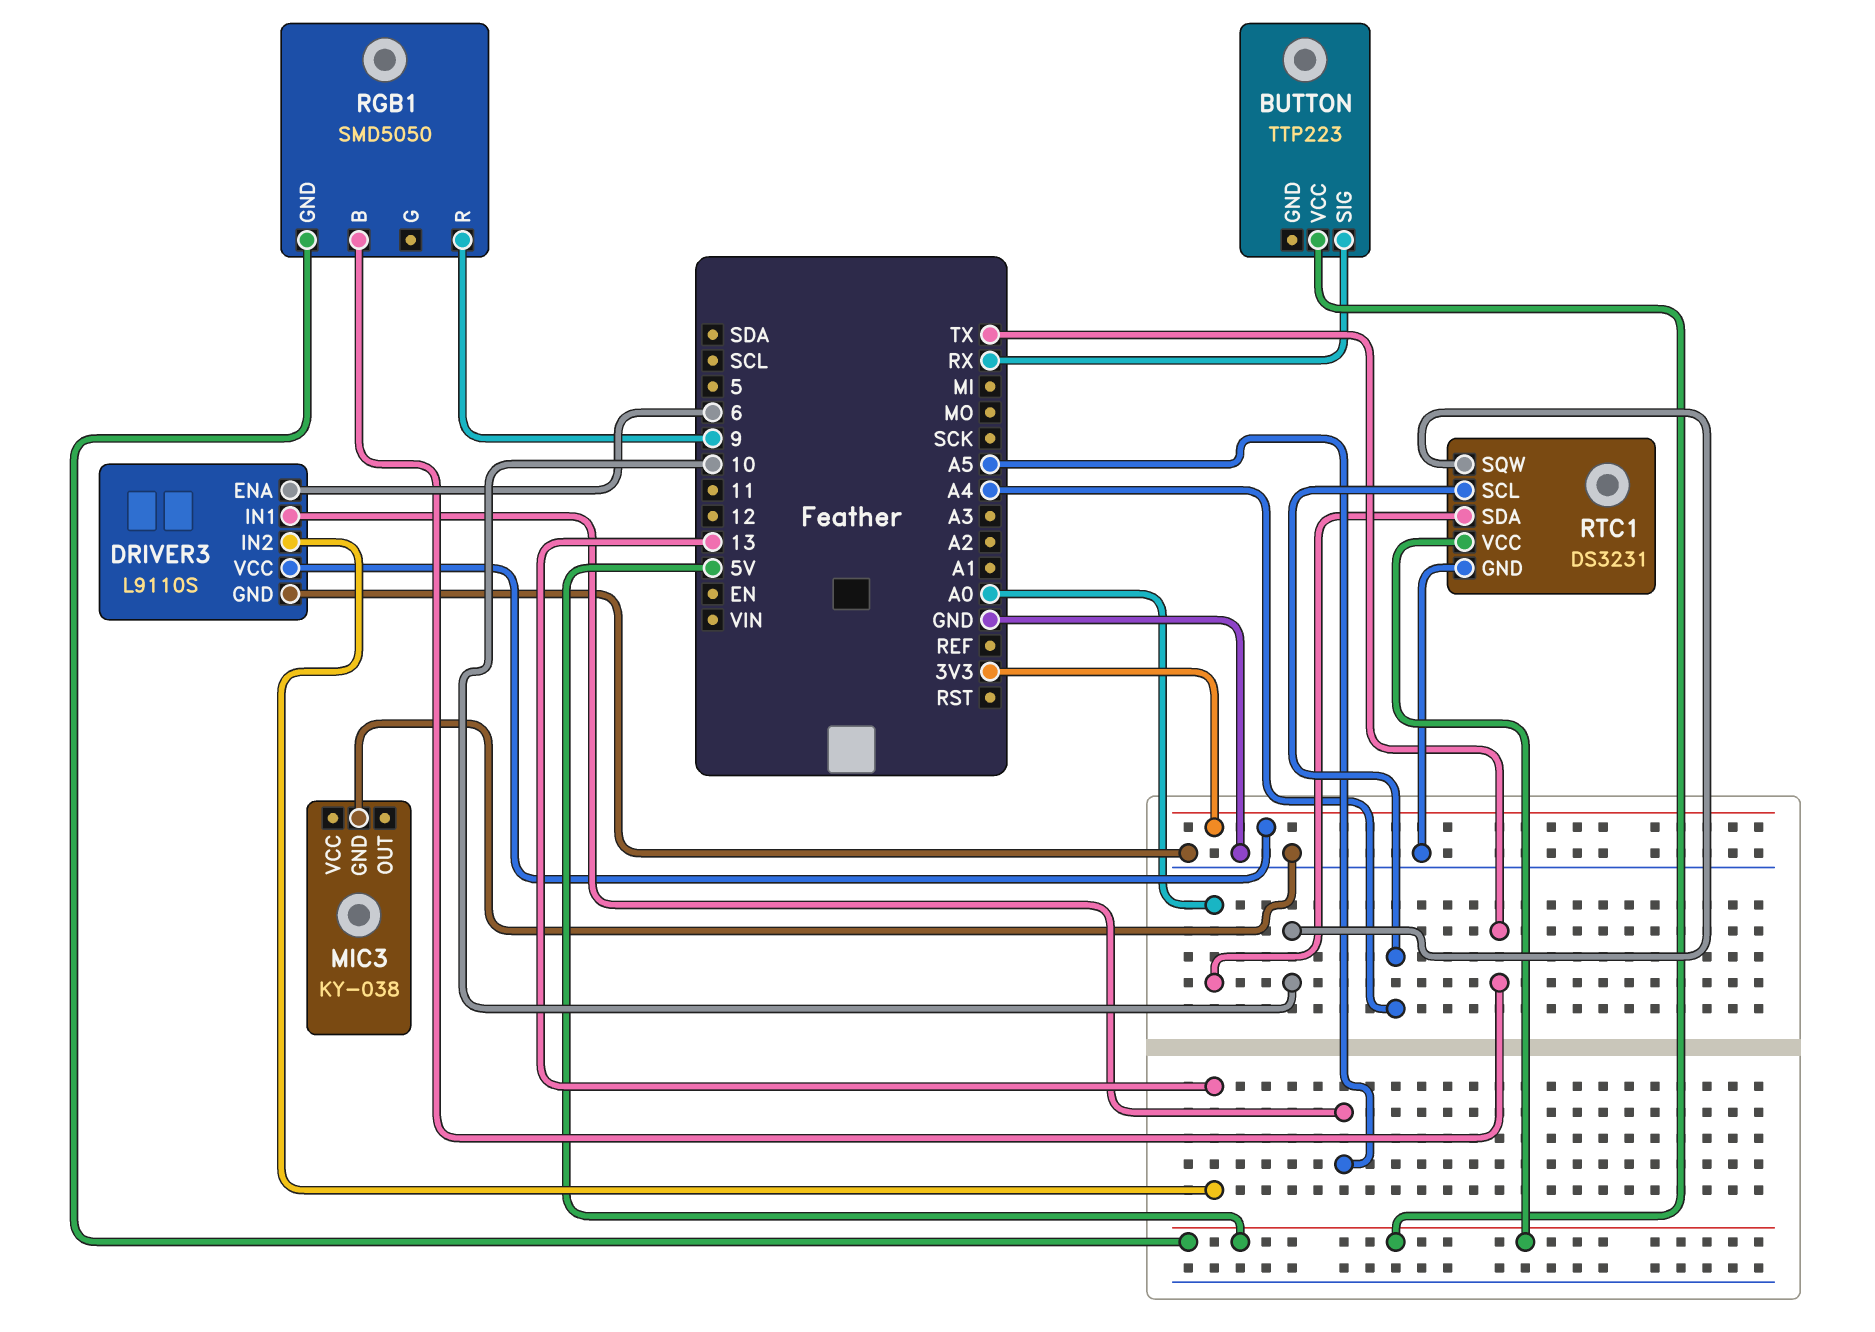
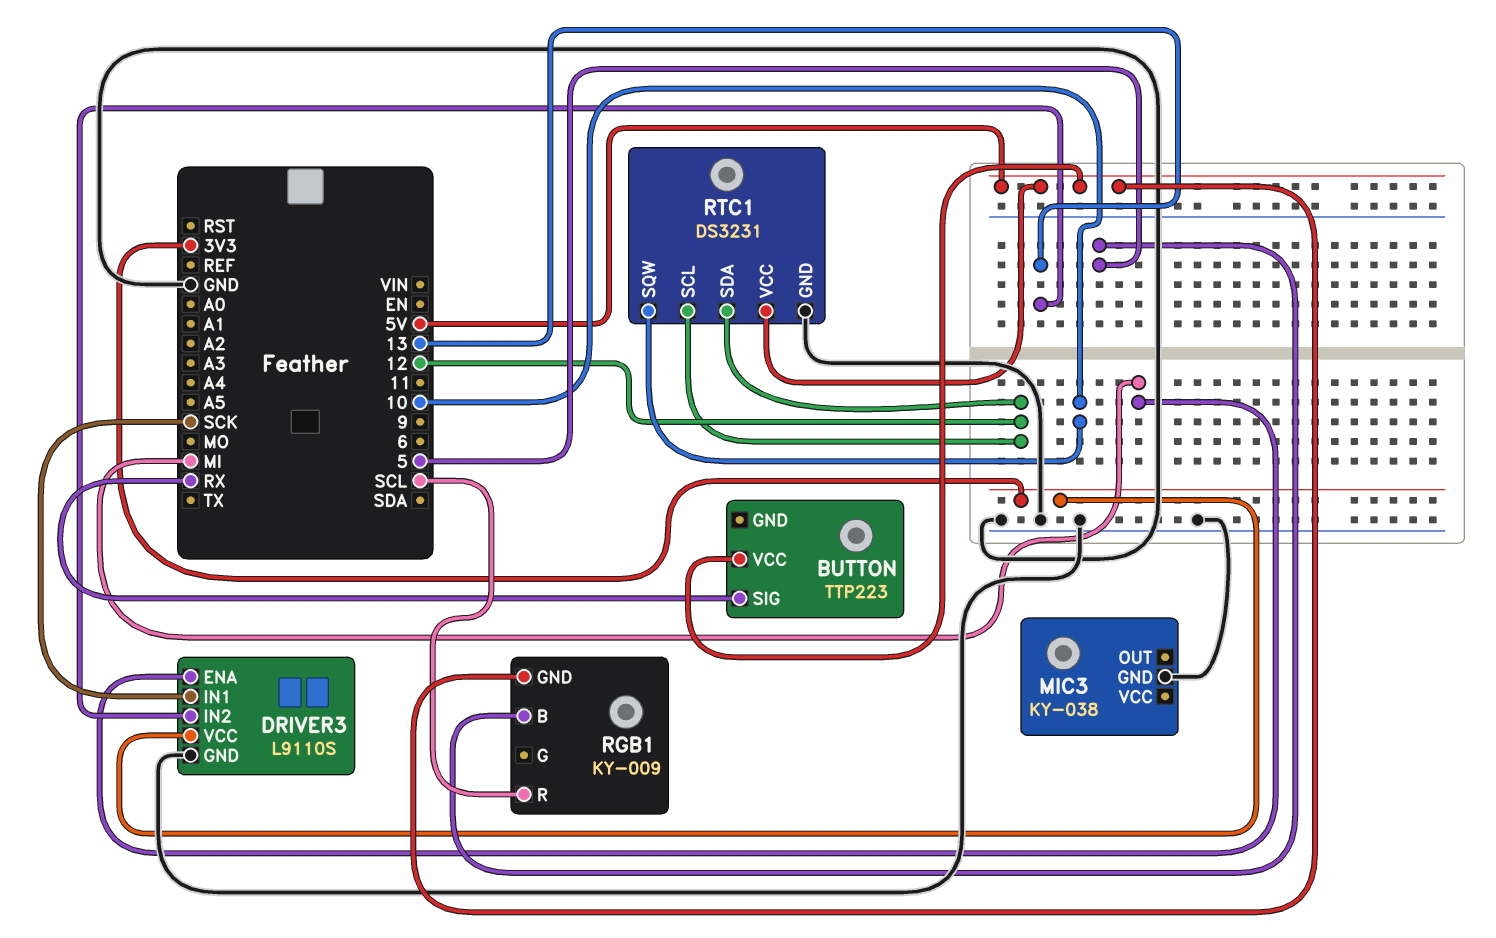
DRIVER3 pin ENA: 6 -> MI
DRIVER3 pin IN1: A5 -> SCK
RGB1: SMD5050 -> KY-009
RGB1 pin B: TX -> 5
RGB1 pin R: 9 -> SCL
RTC1 pin SCL: A4 -> 12
RTC1 pin SDA: A0 -> 12

